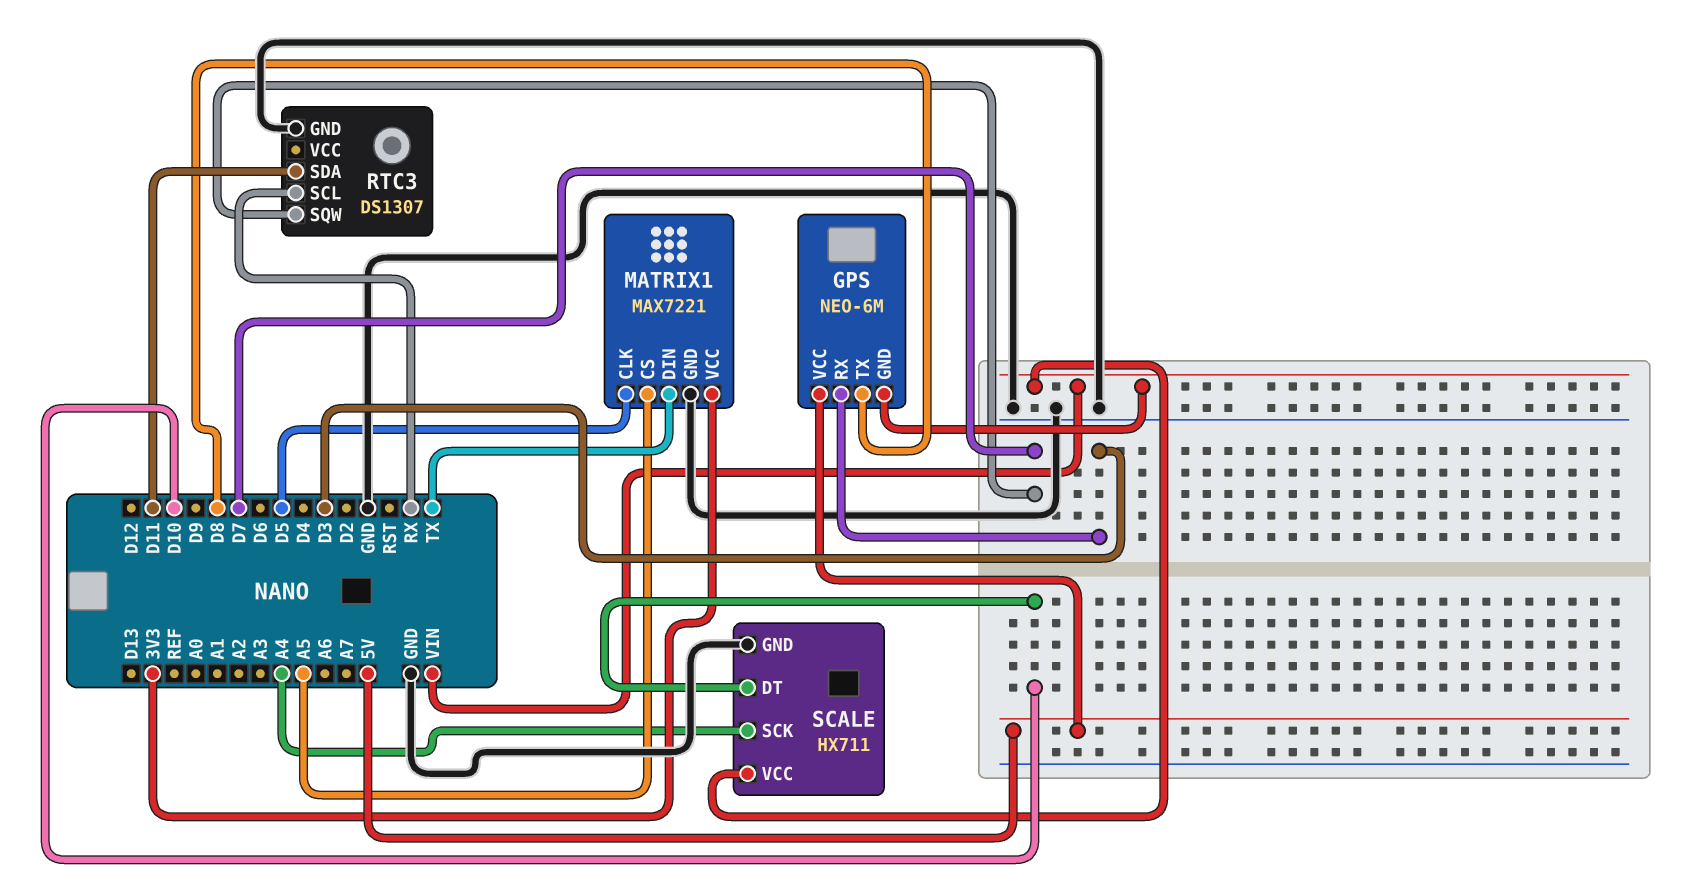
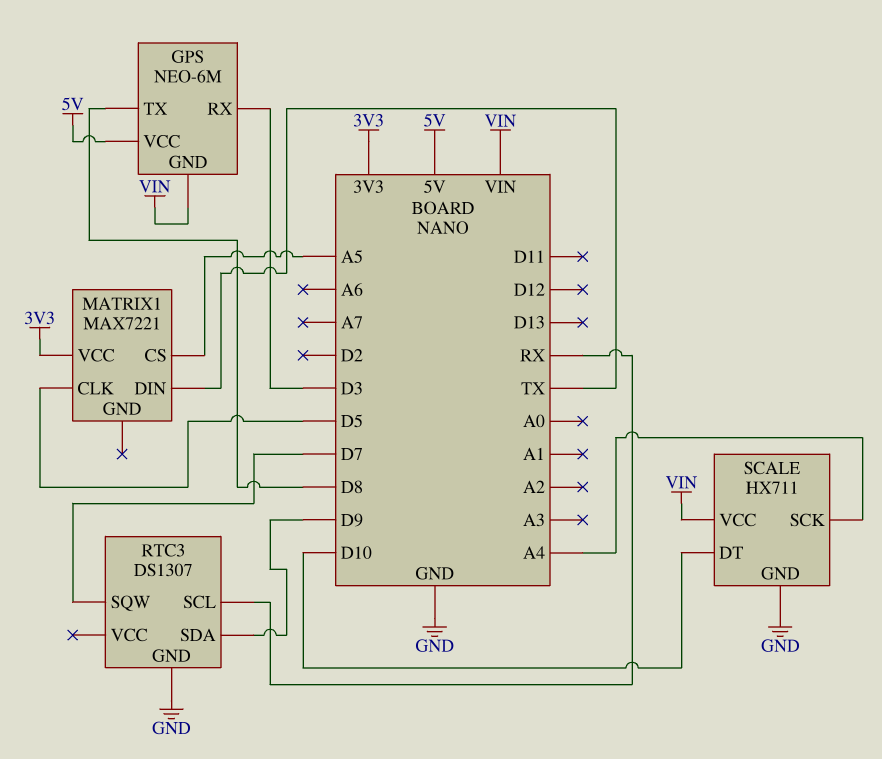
MATRIX1 pin GND: GND -> none
RTC3 pin SDA: D11 -> D9

